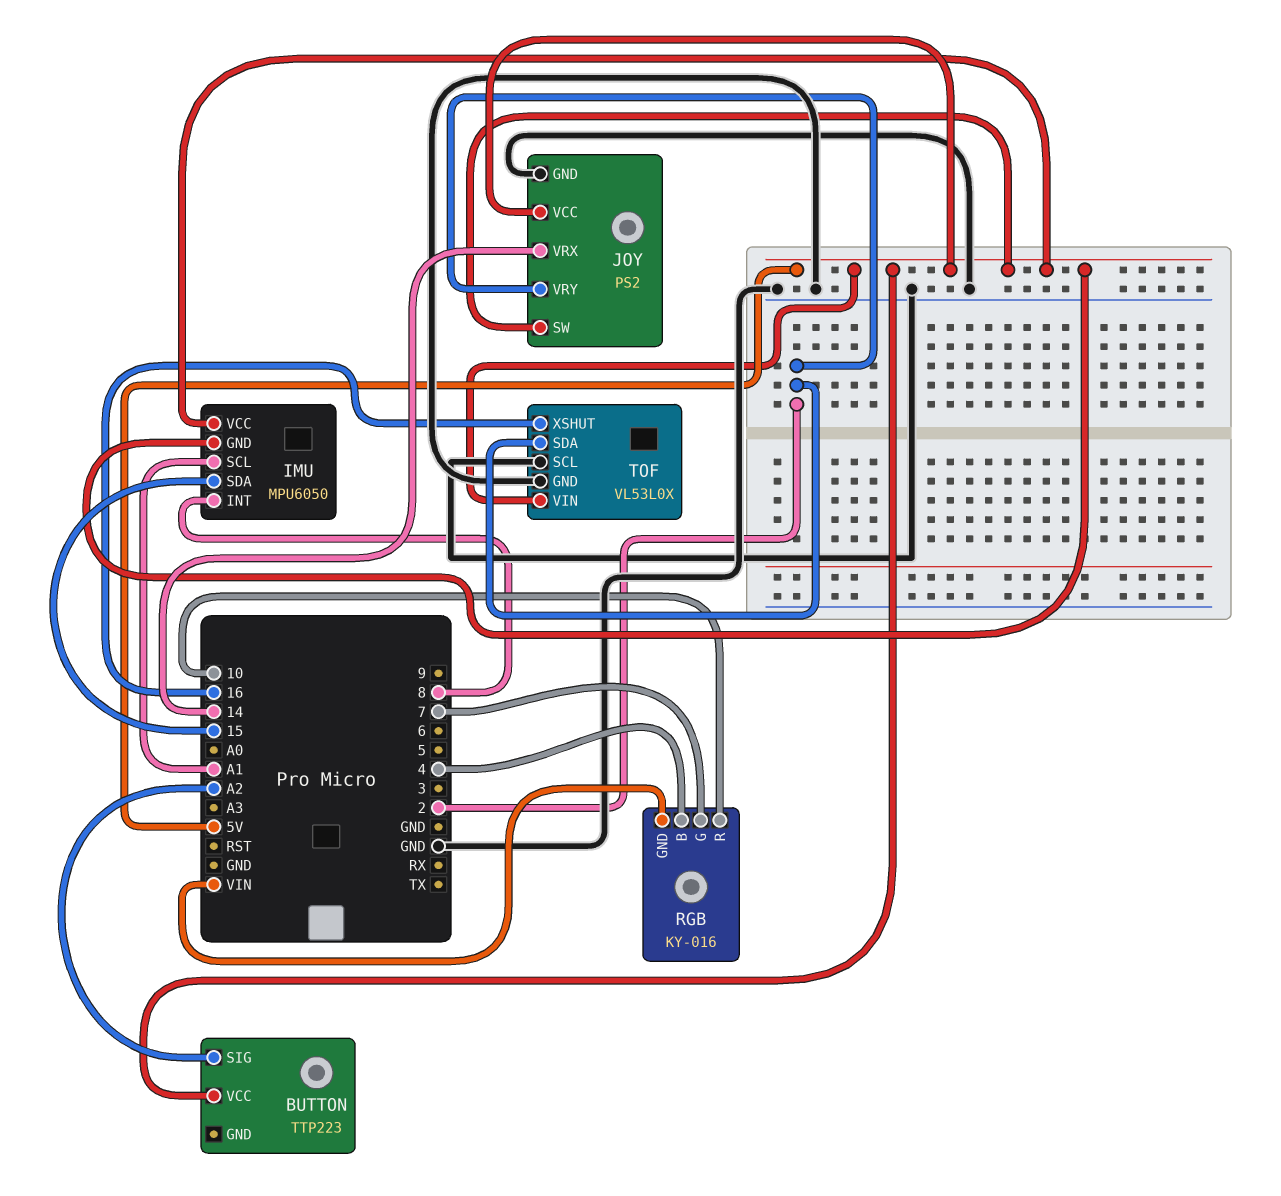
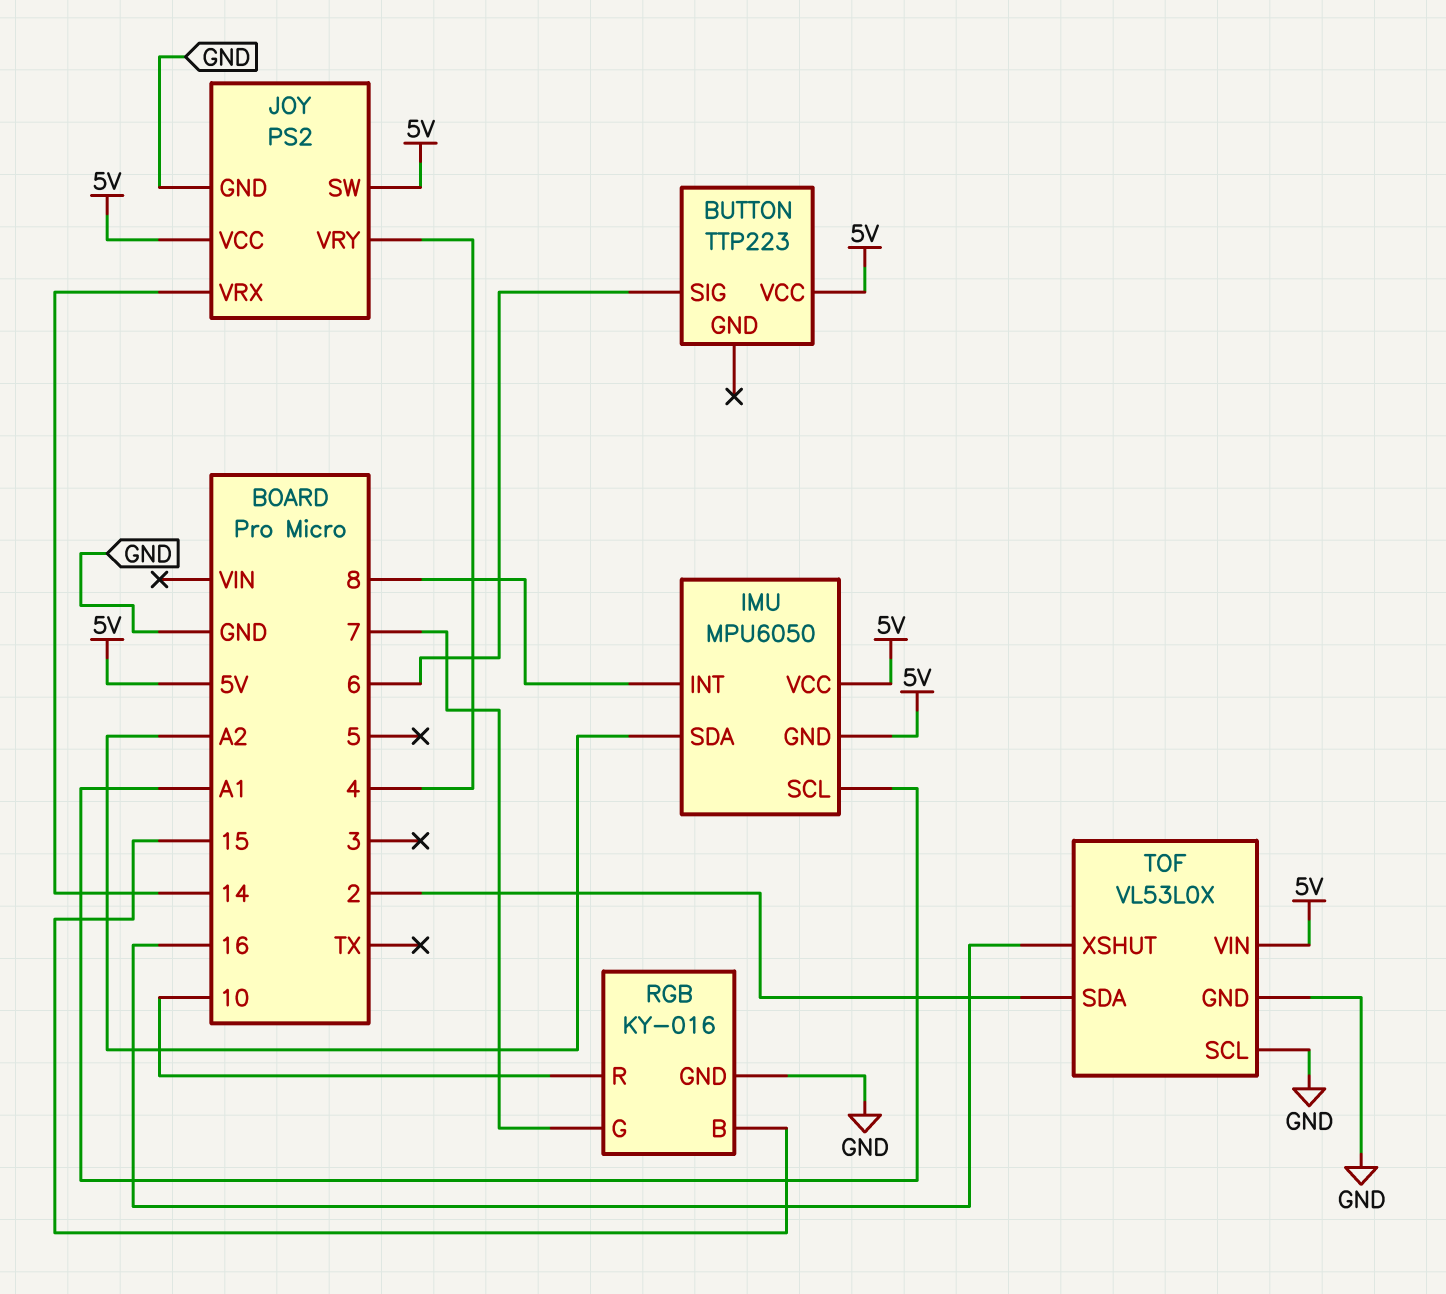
BUTTON pin SIG: A2 -> 6
IMU pin SDA: 15 -> A2
JOY pin VRY: 2 -> 4
RGB pin B: 4 -> 15
RGB pin GND: VIN -> GND

